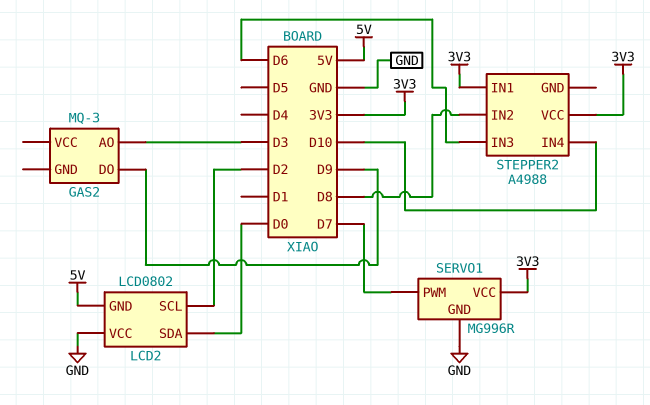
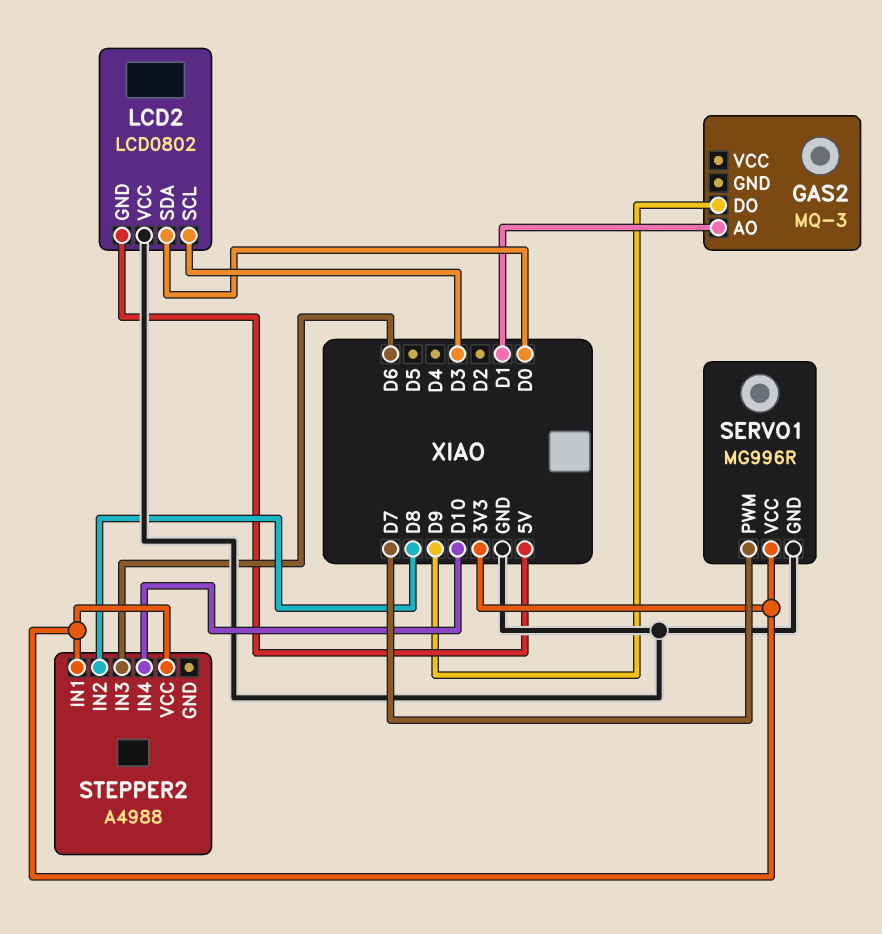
GAS2 pin AO: D3 -> D1
LCD2 pin SCL: D2 -> D3

